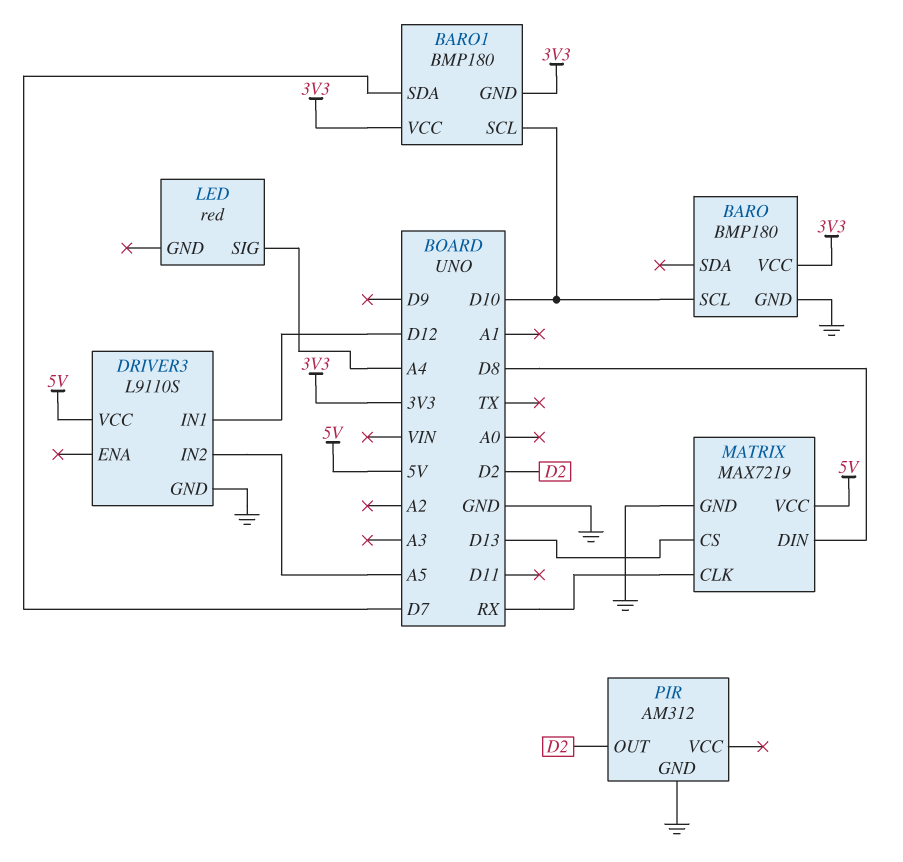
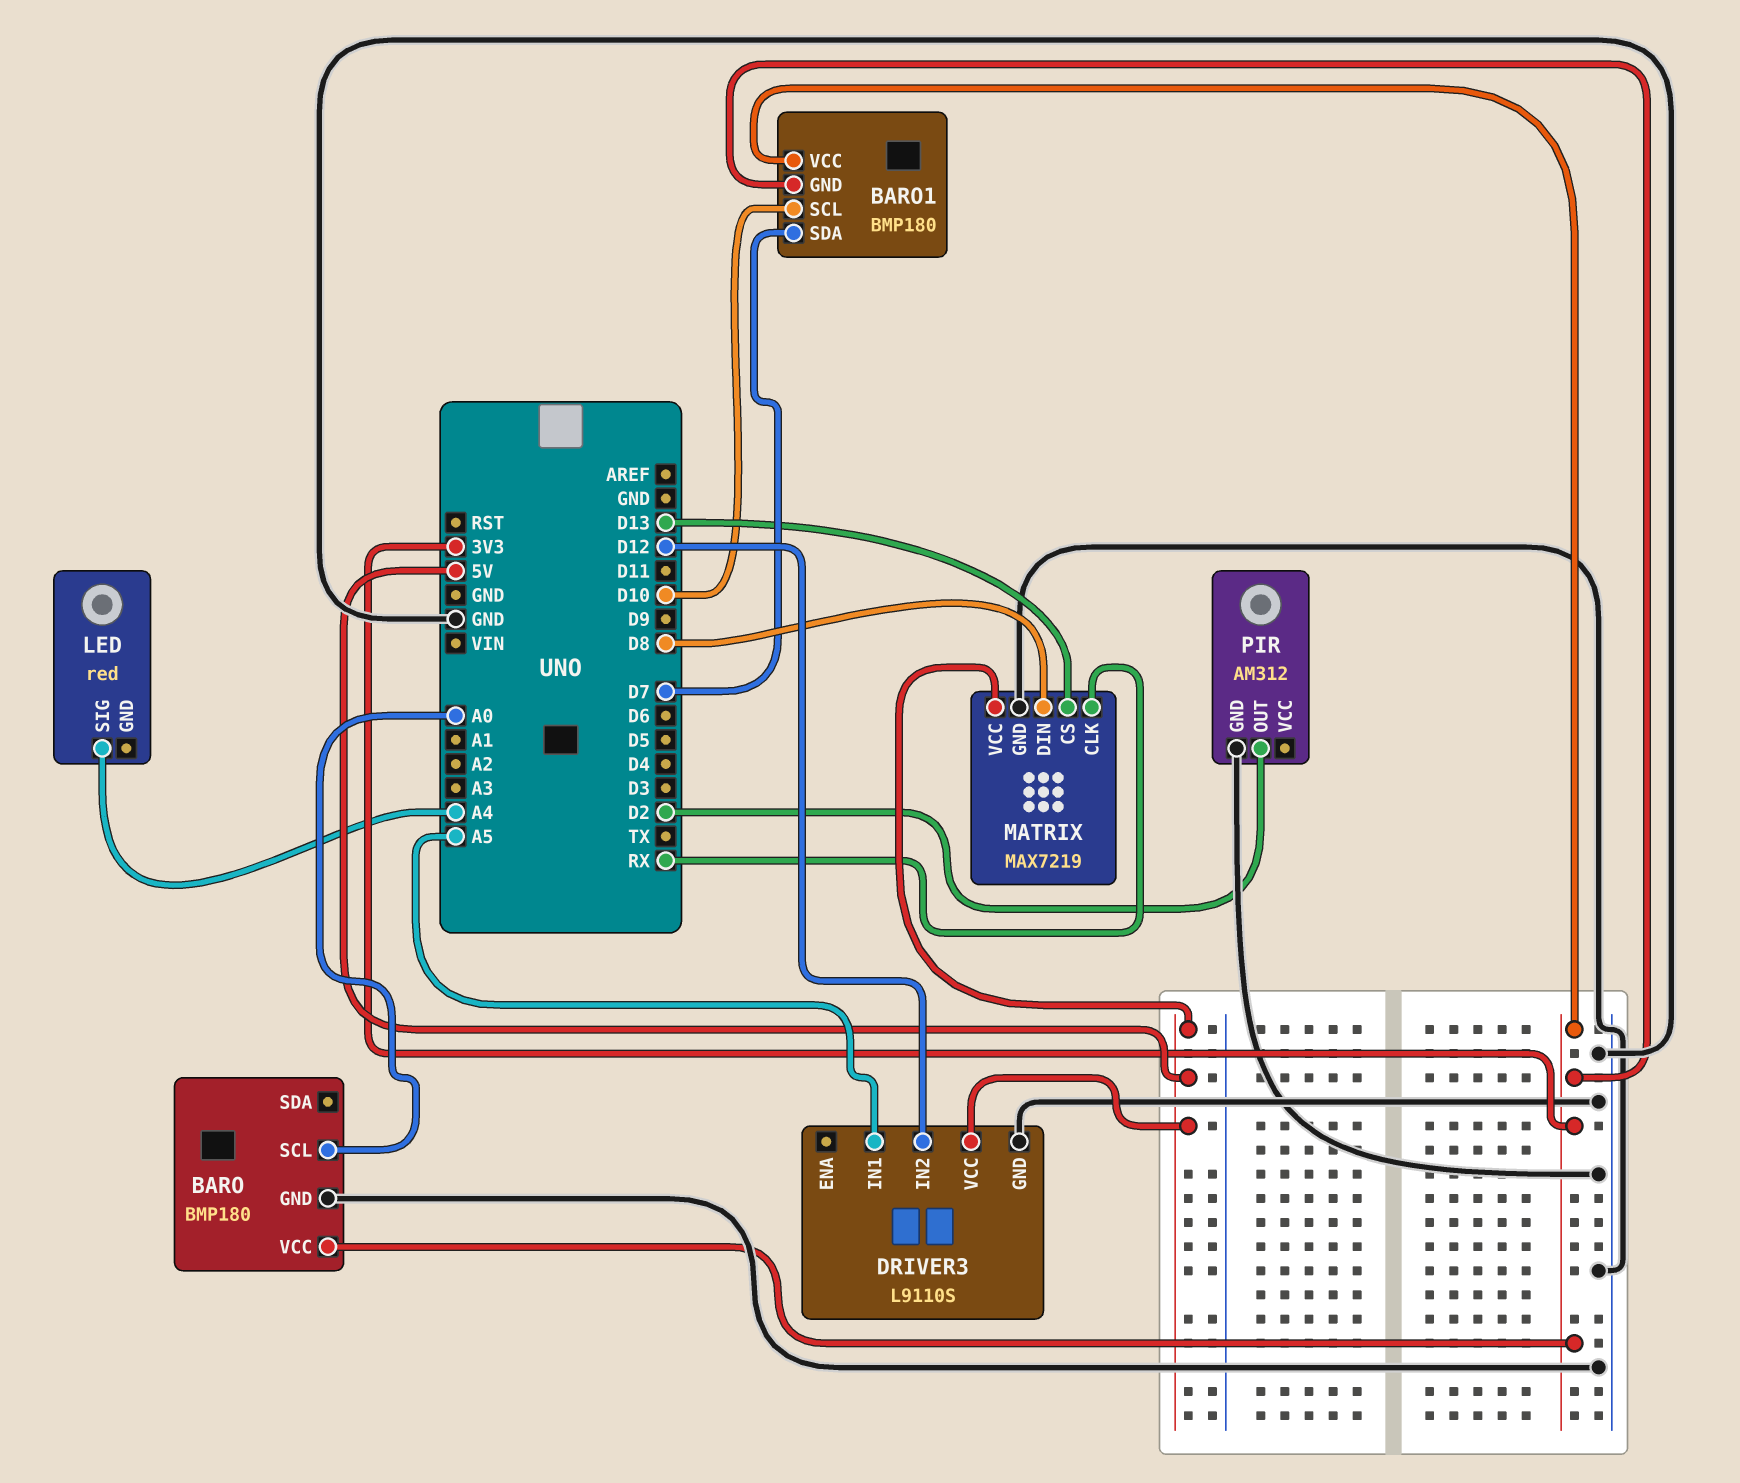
BARO pin SCL: D10 -> A0
DRIVER3 pin IN1: D12 -> A5
DRIVER3 pin IN2: A5 -> D12

